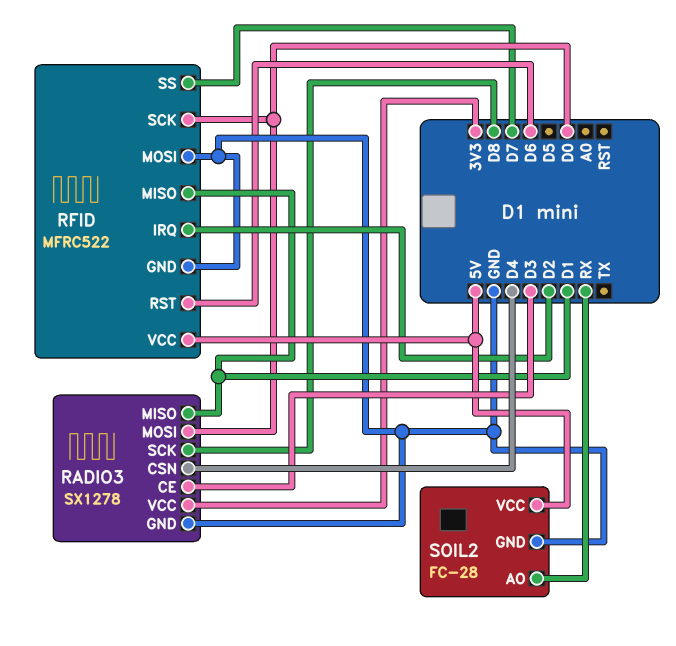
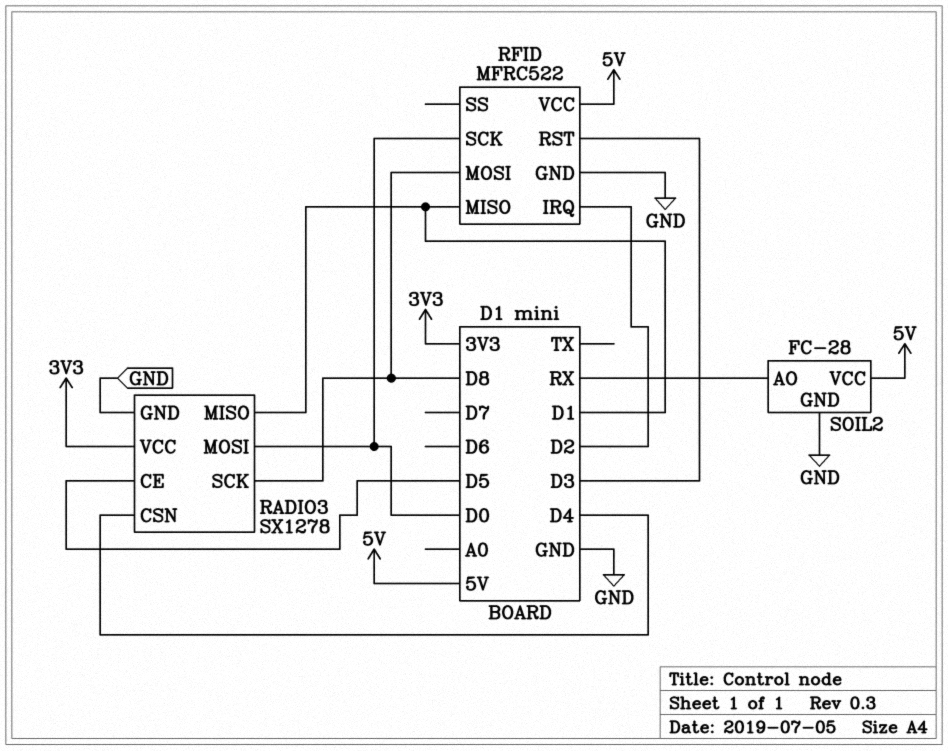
RADIO3 pin CE: D3 -> D5
RFID pin MOSI: GND -> D8
RFID pin RST: D6 -> D3
RFID pin SS: D7 -> none

